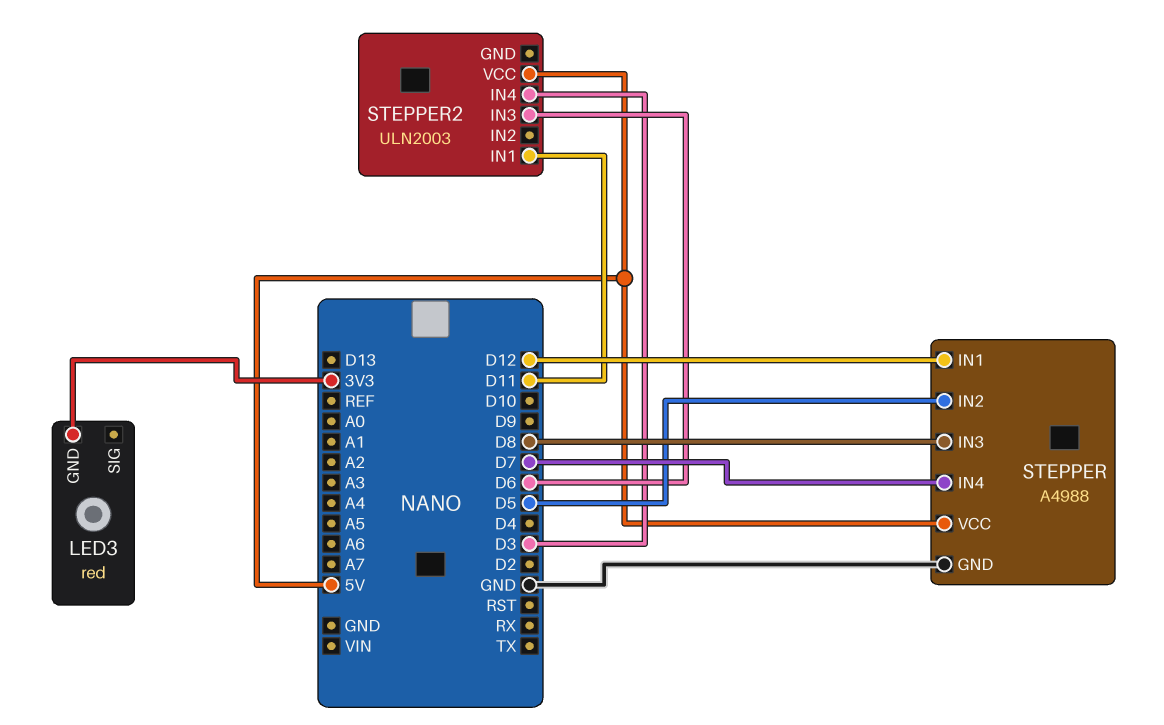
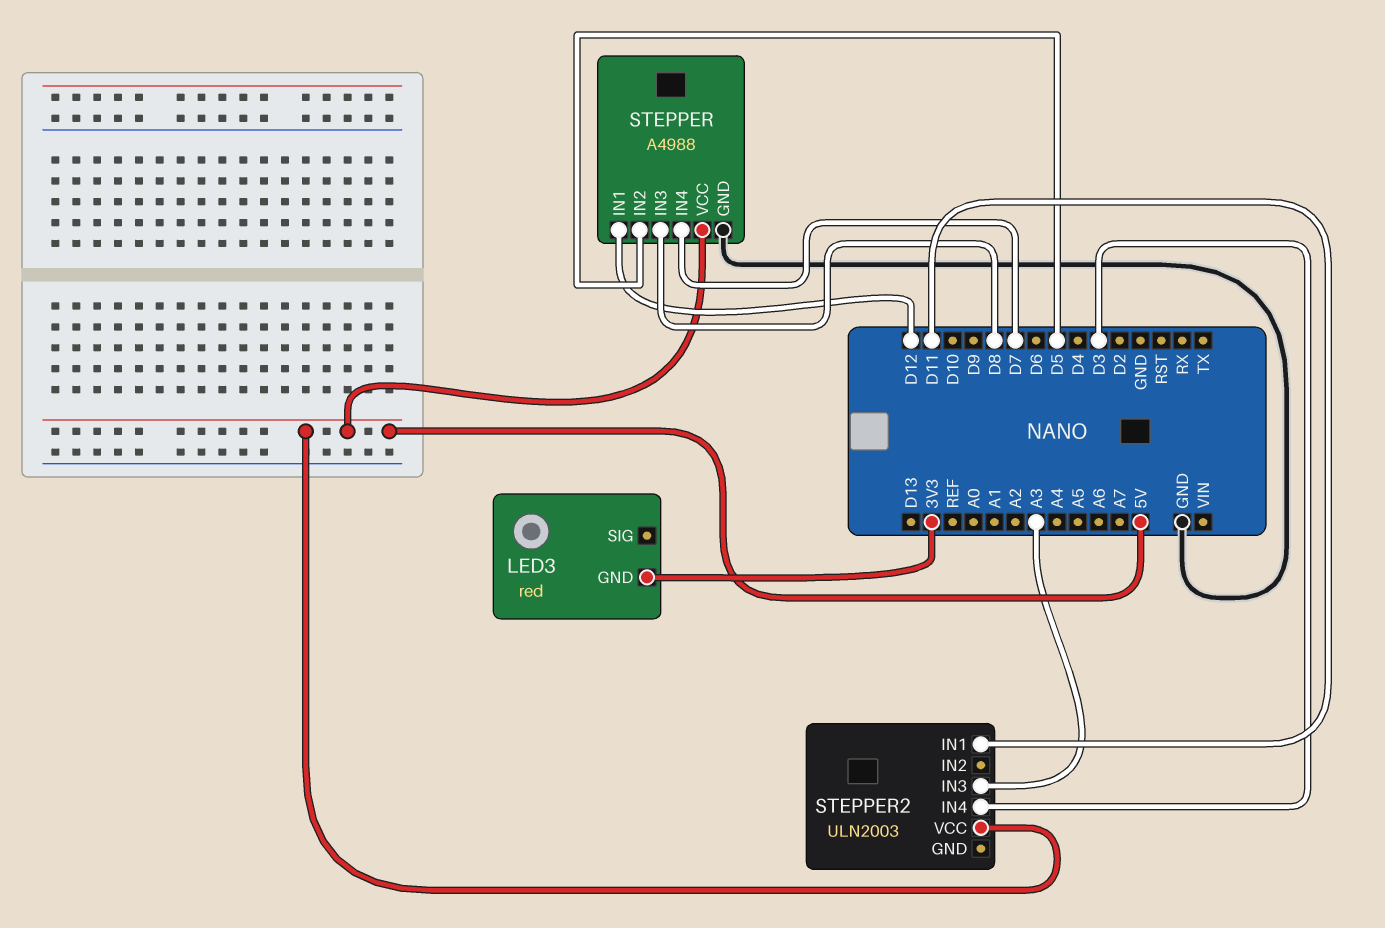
STEPPER2 pin IN3: D6 -> A3

